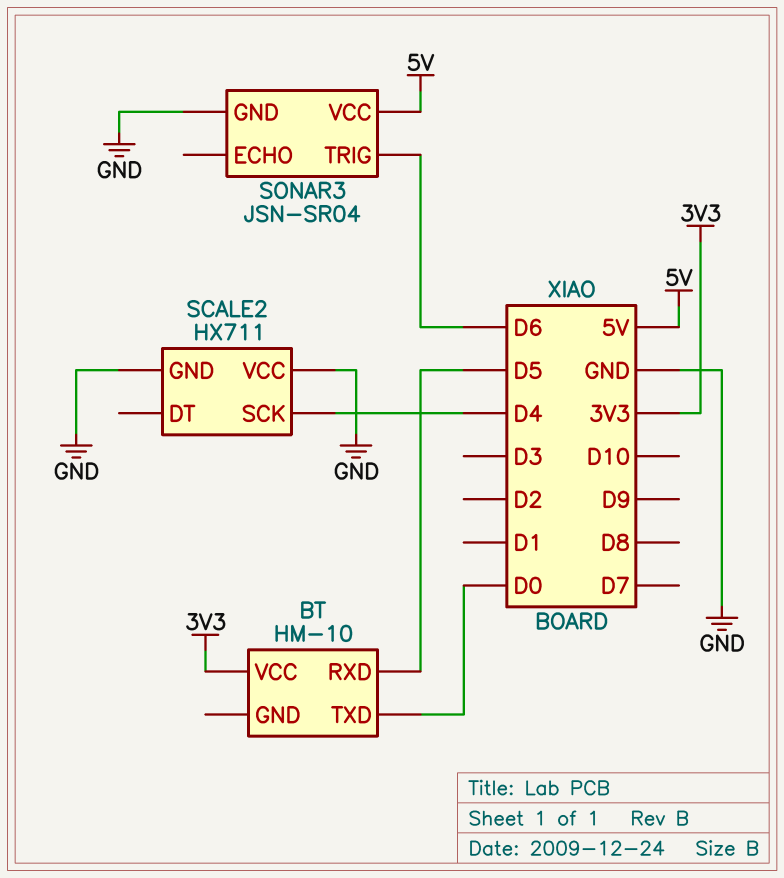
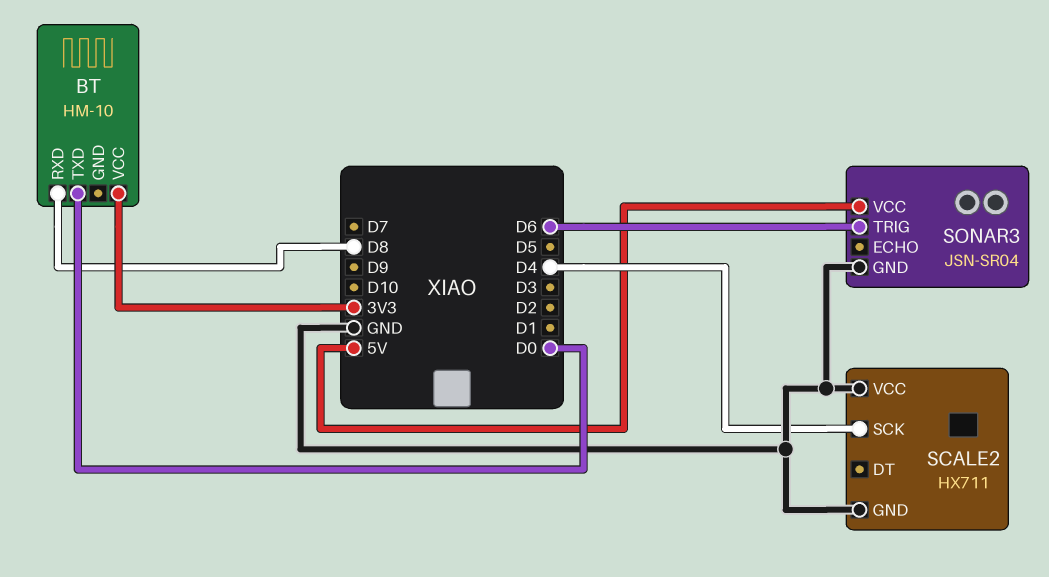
BT pin RXD: D5 -> D8

